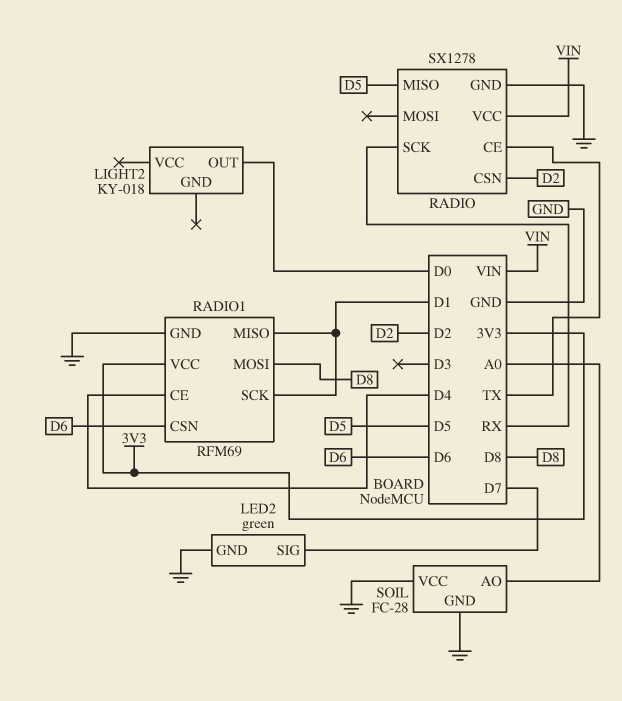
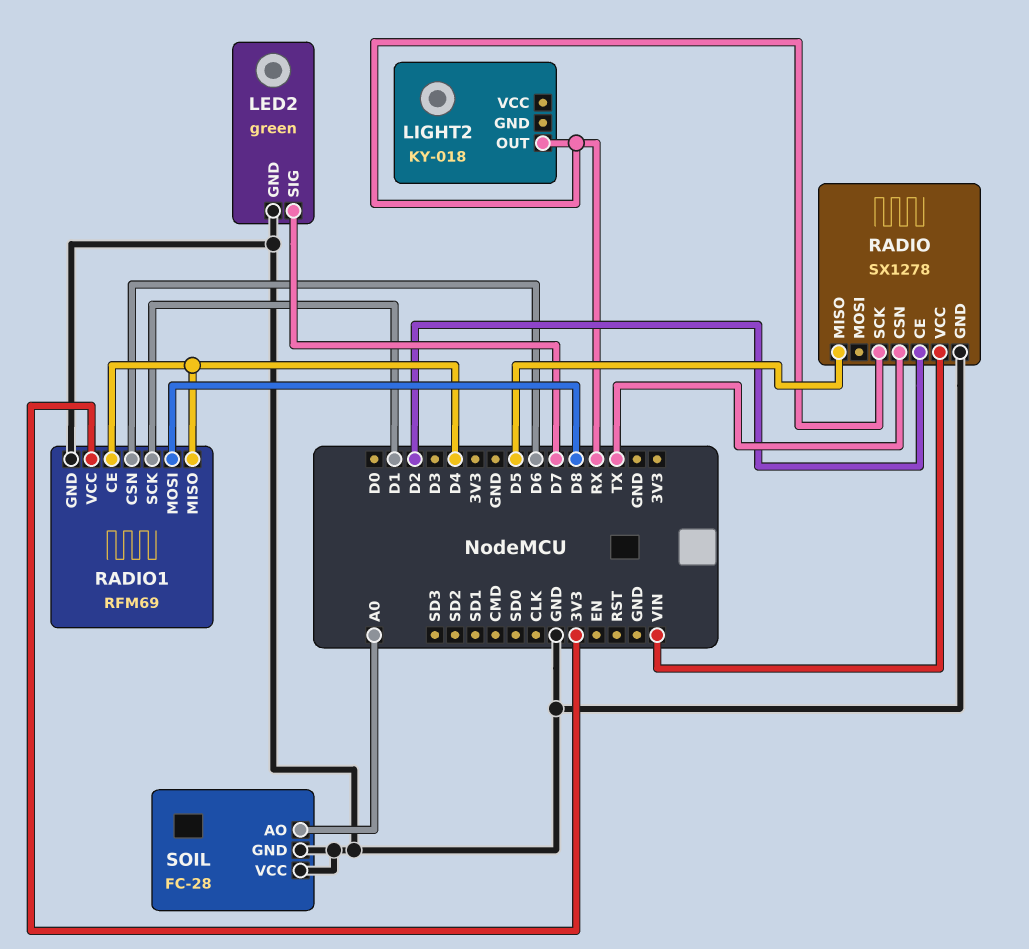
LIGHT2 pin OUT: D0 -> RX
RADIO pin CE: TX -> D2
RADIO pin CSN: D2 -> TX
RADIO1 pin MISO: D1 -> D4

